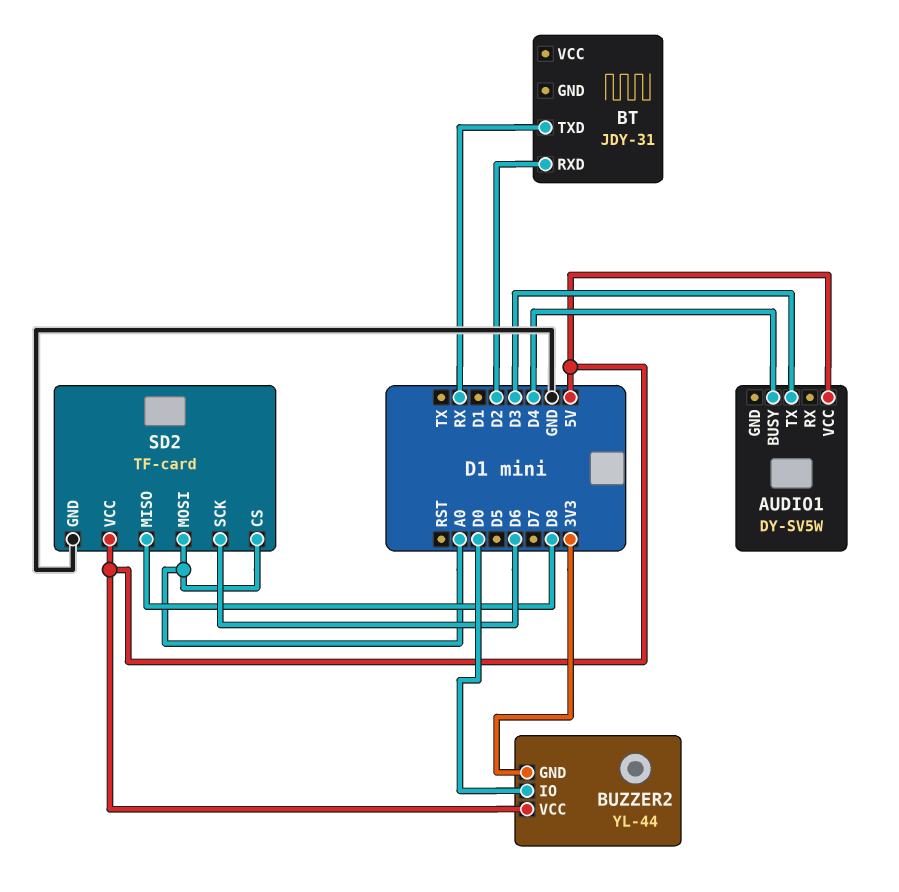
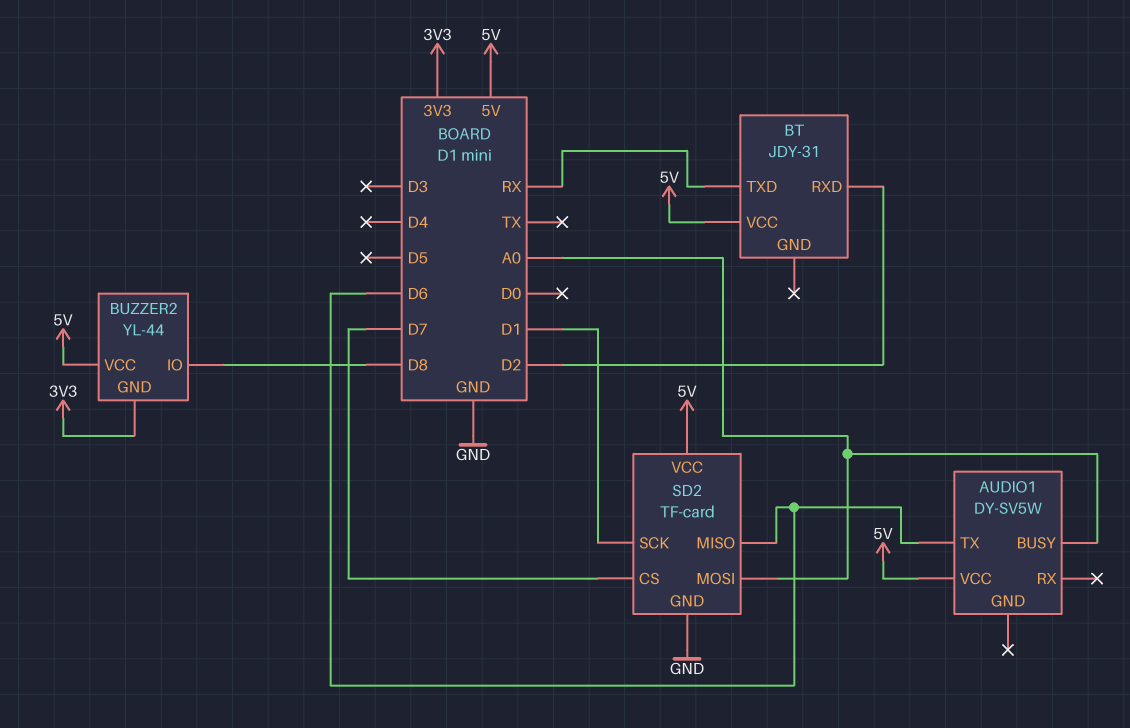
AUDIO1 pin BUSY: D4 -> A0
AUDIO1 pin TX: D3 -> D6
BT pin VCC: none -> 5V
BUZZER2 pin IO: D0 -> D8
SD2 pin CS: A0 -> D7
SD2 pin MISO: D8 -> D6
SD2 pin SCK: D6 -> D1

